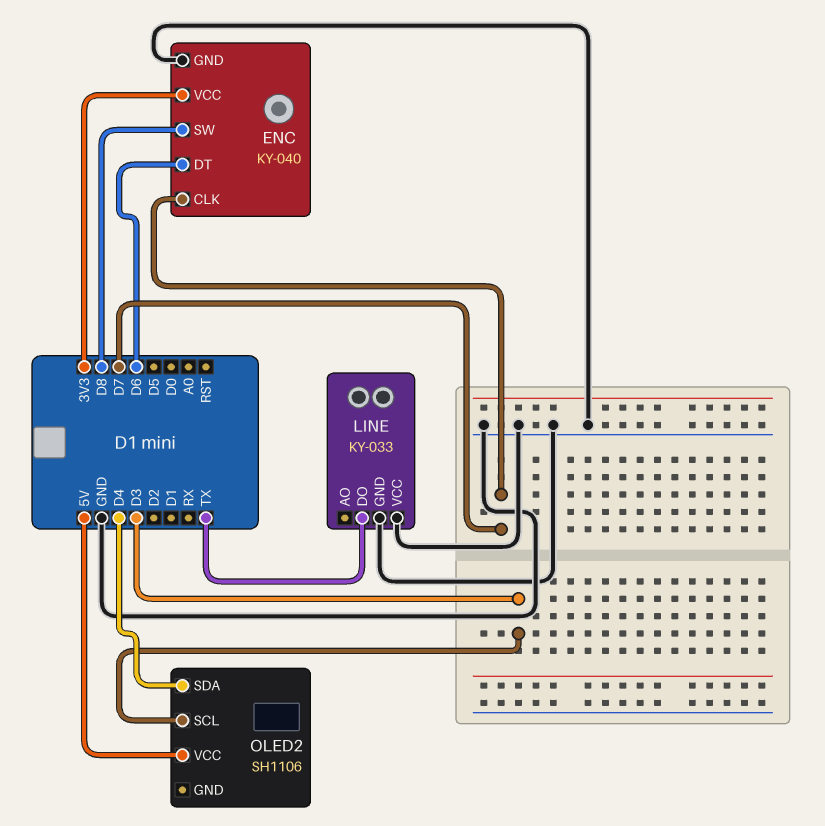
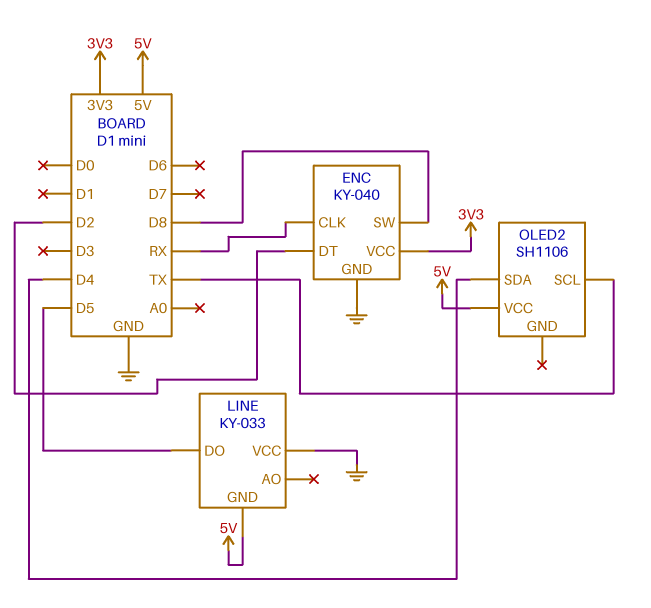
ENC pin CLK: D7 -> RX
ENC pin DT: D6 -> D2
LINE pin DO: TX -> D5
LINE pin GND: GND -> 5V
OLED2 pin SCL: D3 -> TX

